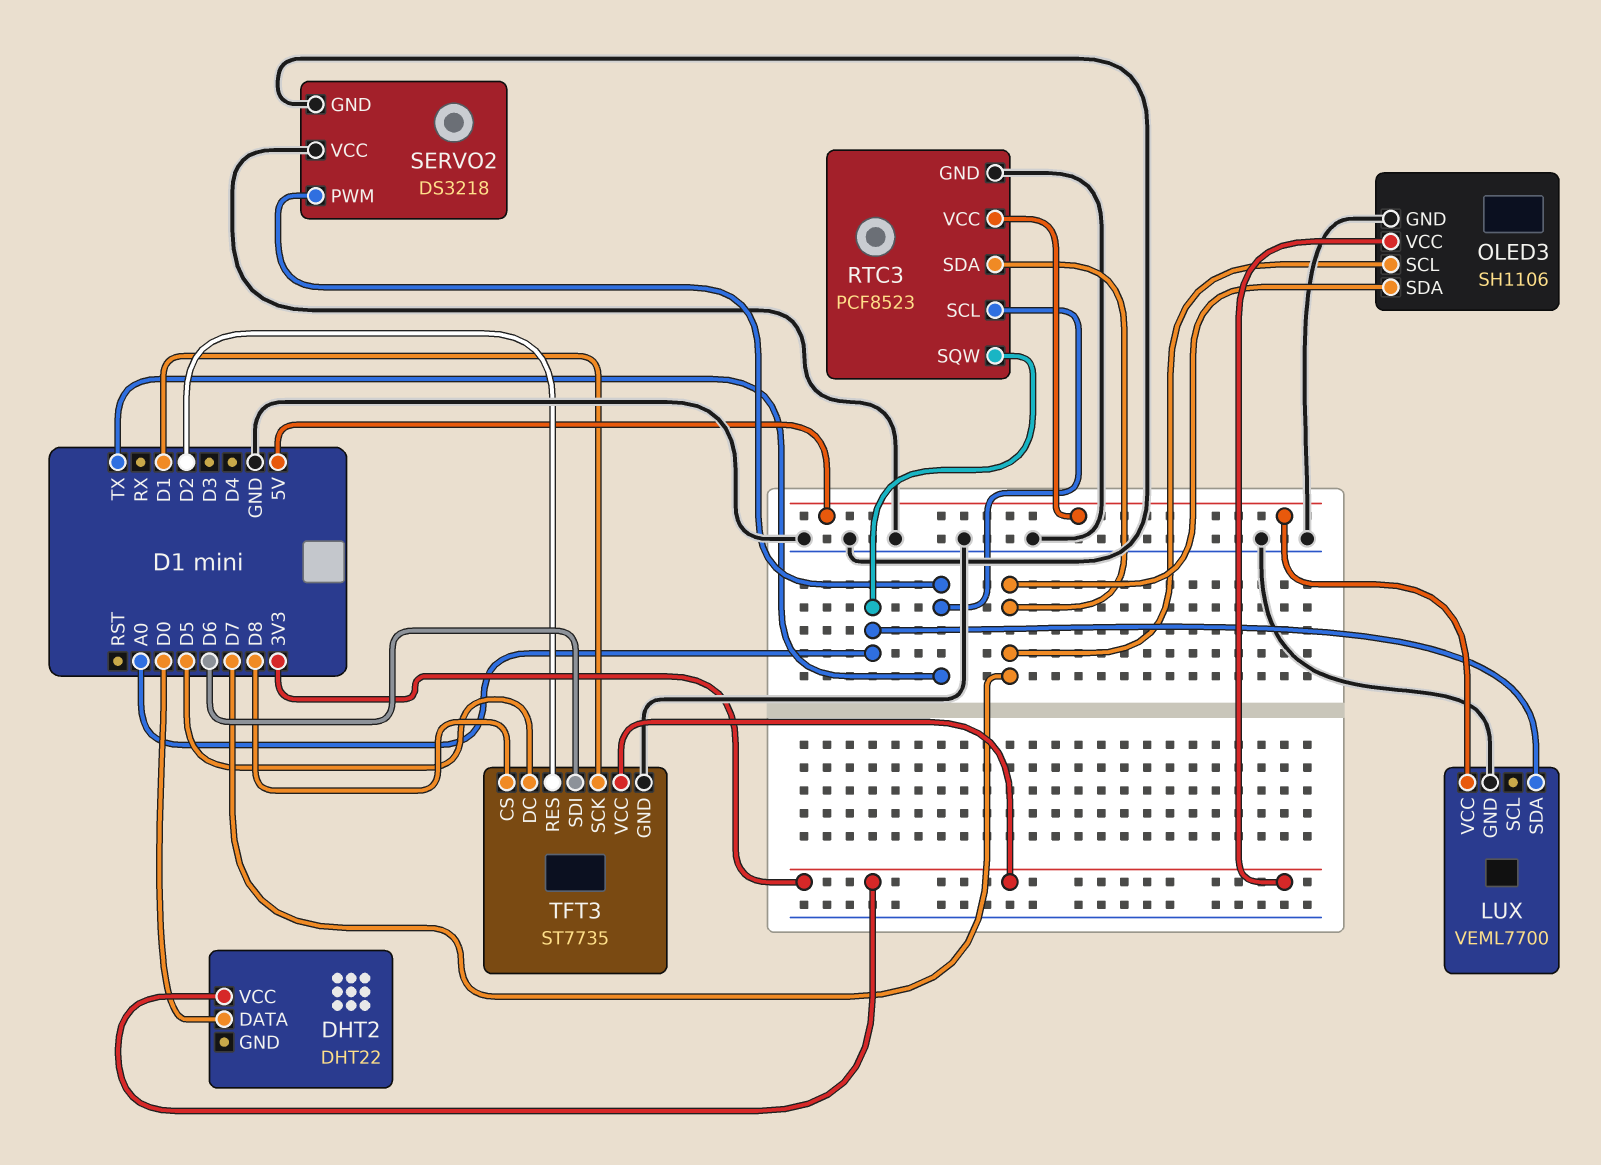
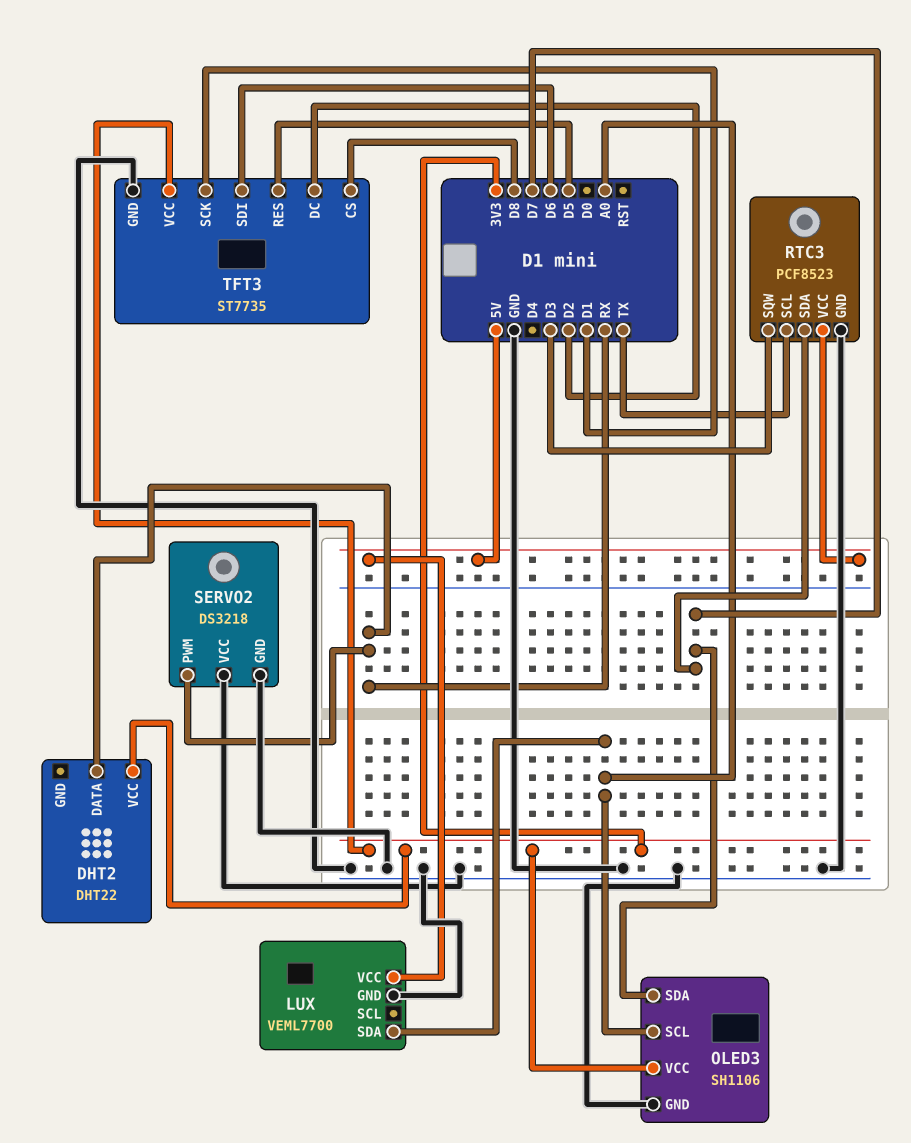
DHT2 pin DATA: D0 -> RX
OLED3 pin SCL: D7 -> A0
RTC3 pin SQW: A0 -> D3
SERVO2 pin PWM: TX -> RX
TFT3 pin DC: D5 -> D2
TFT3 pin RES: D2 -> D5

